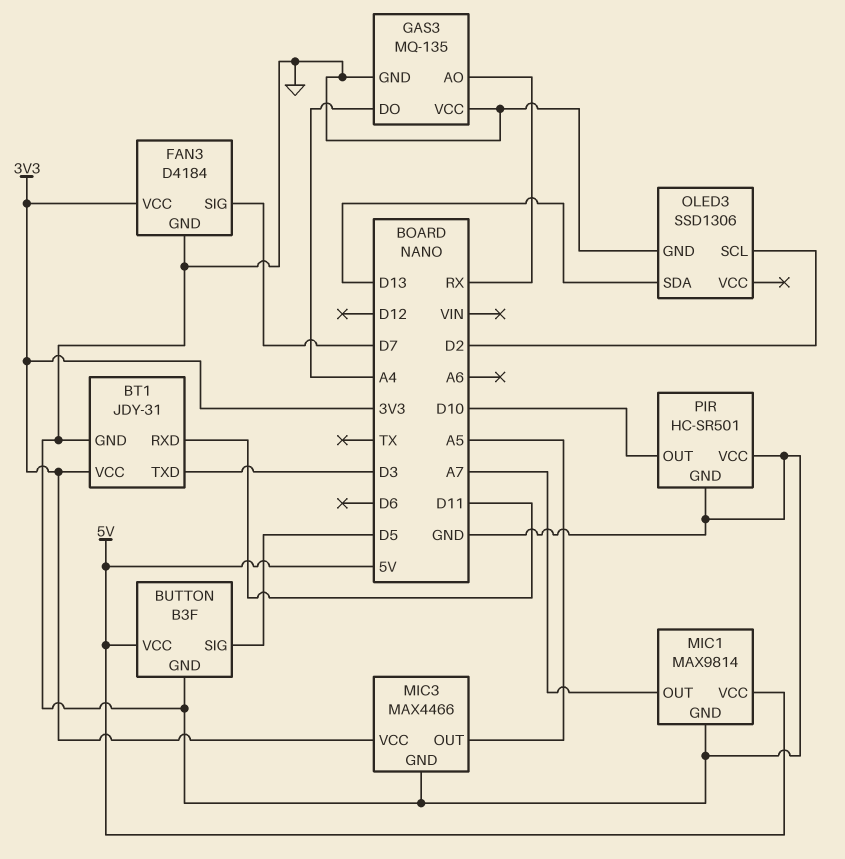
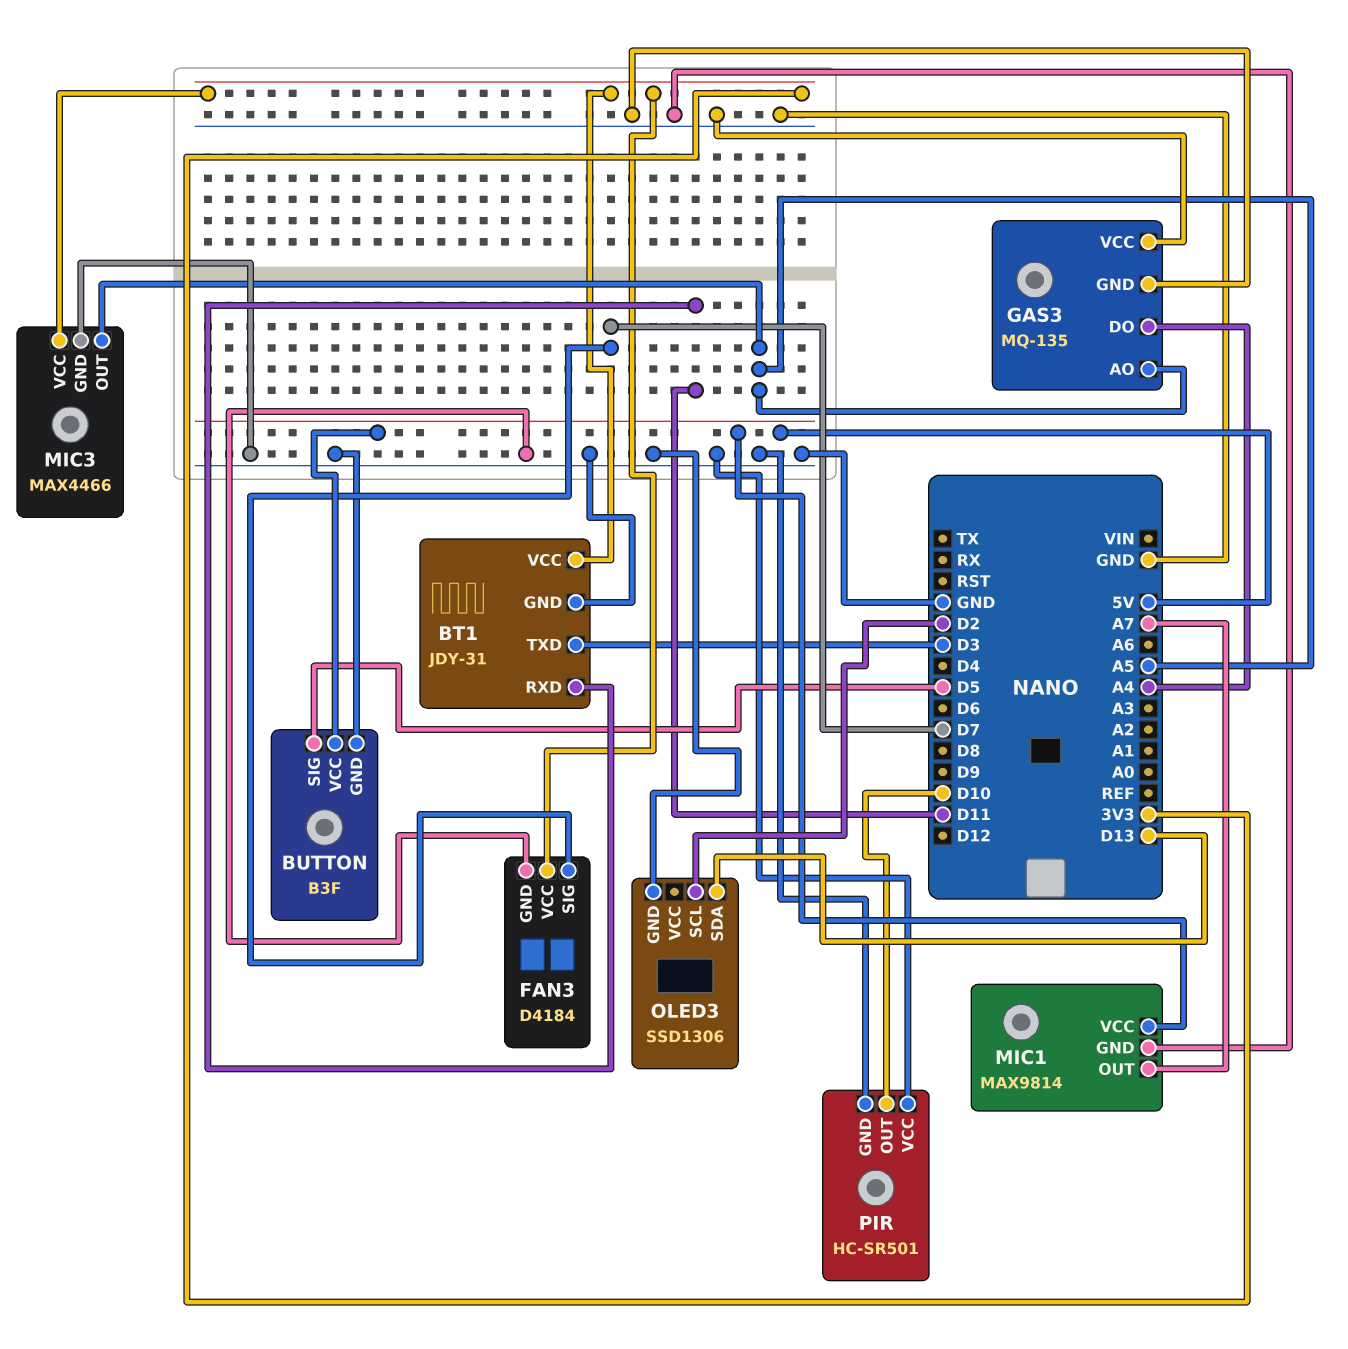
GAS3 pin AO: RX -> A5

